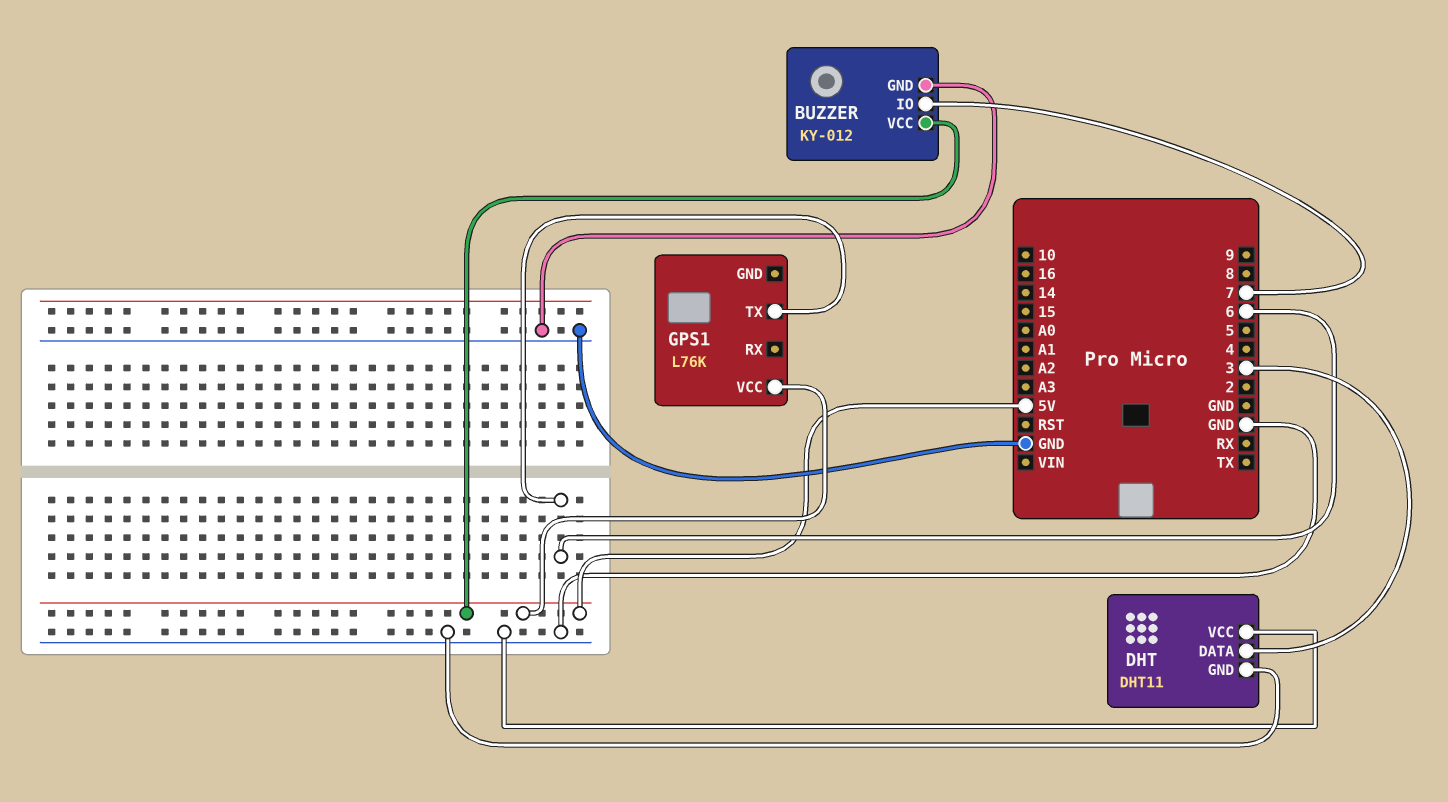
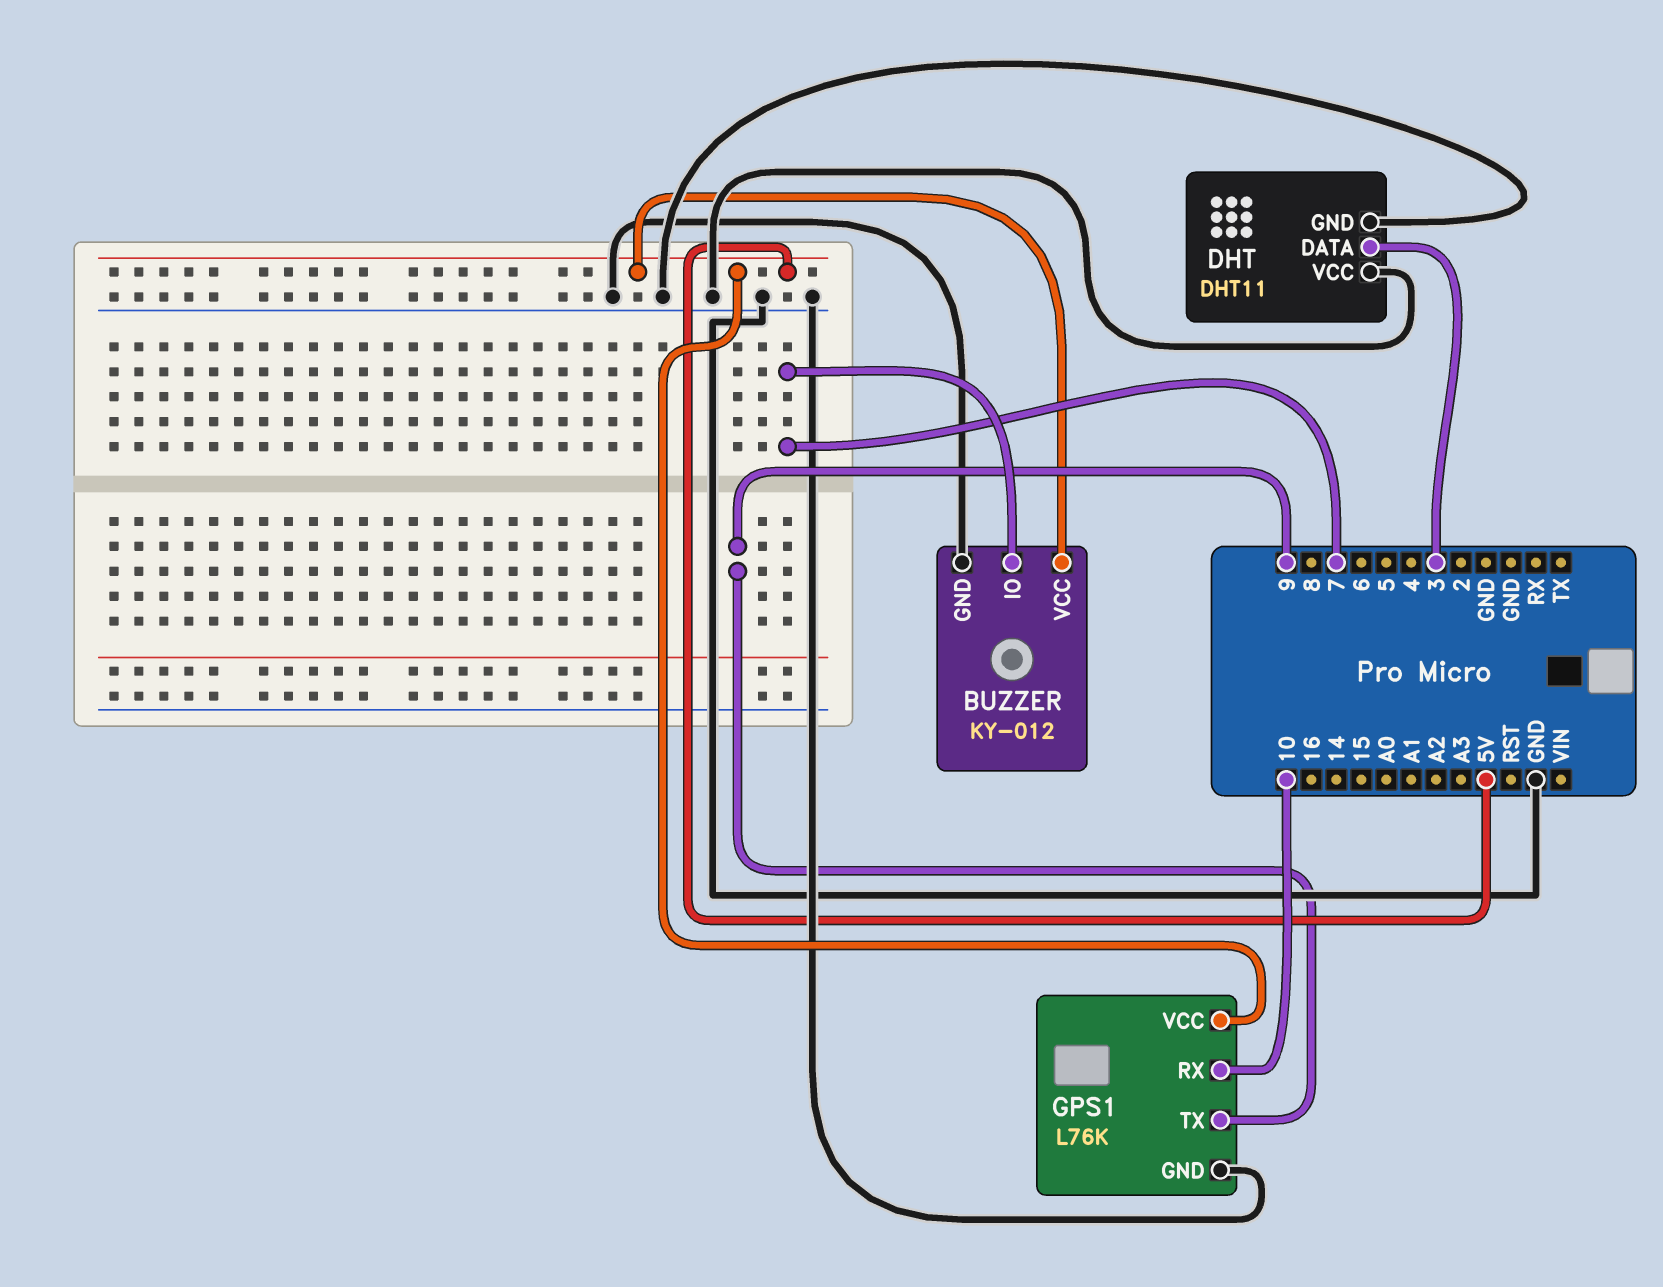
GPS1 pin GND: none -> GND
GPS1 pin RX: none -> 10
GPS1 pin TX: 6 -> 9

